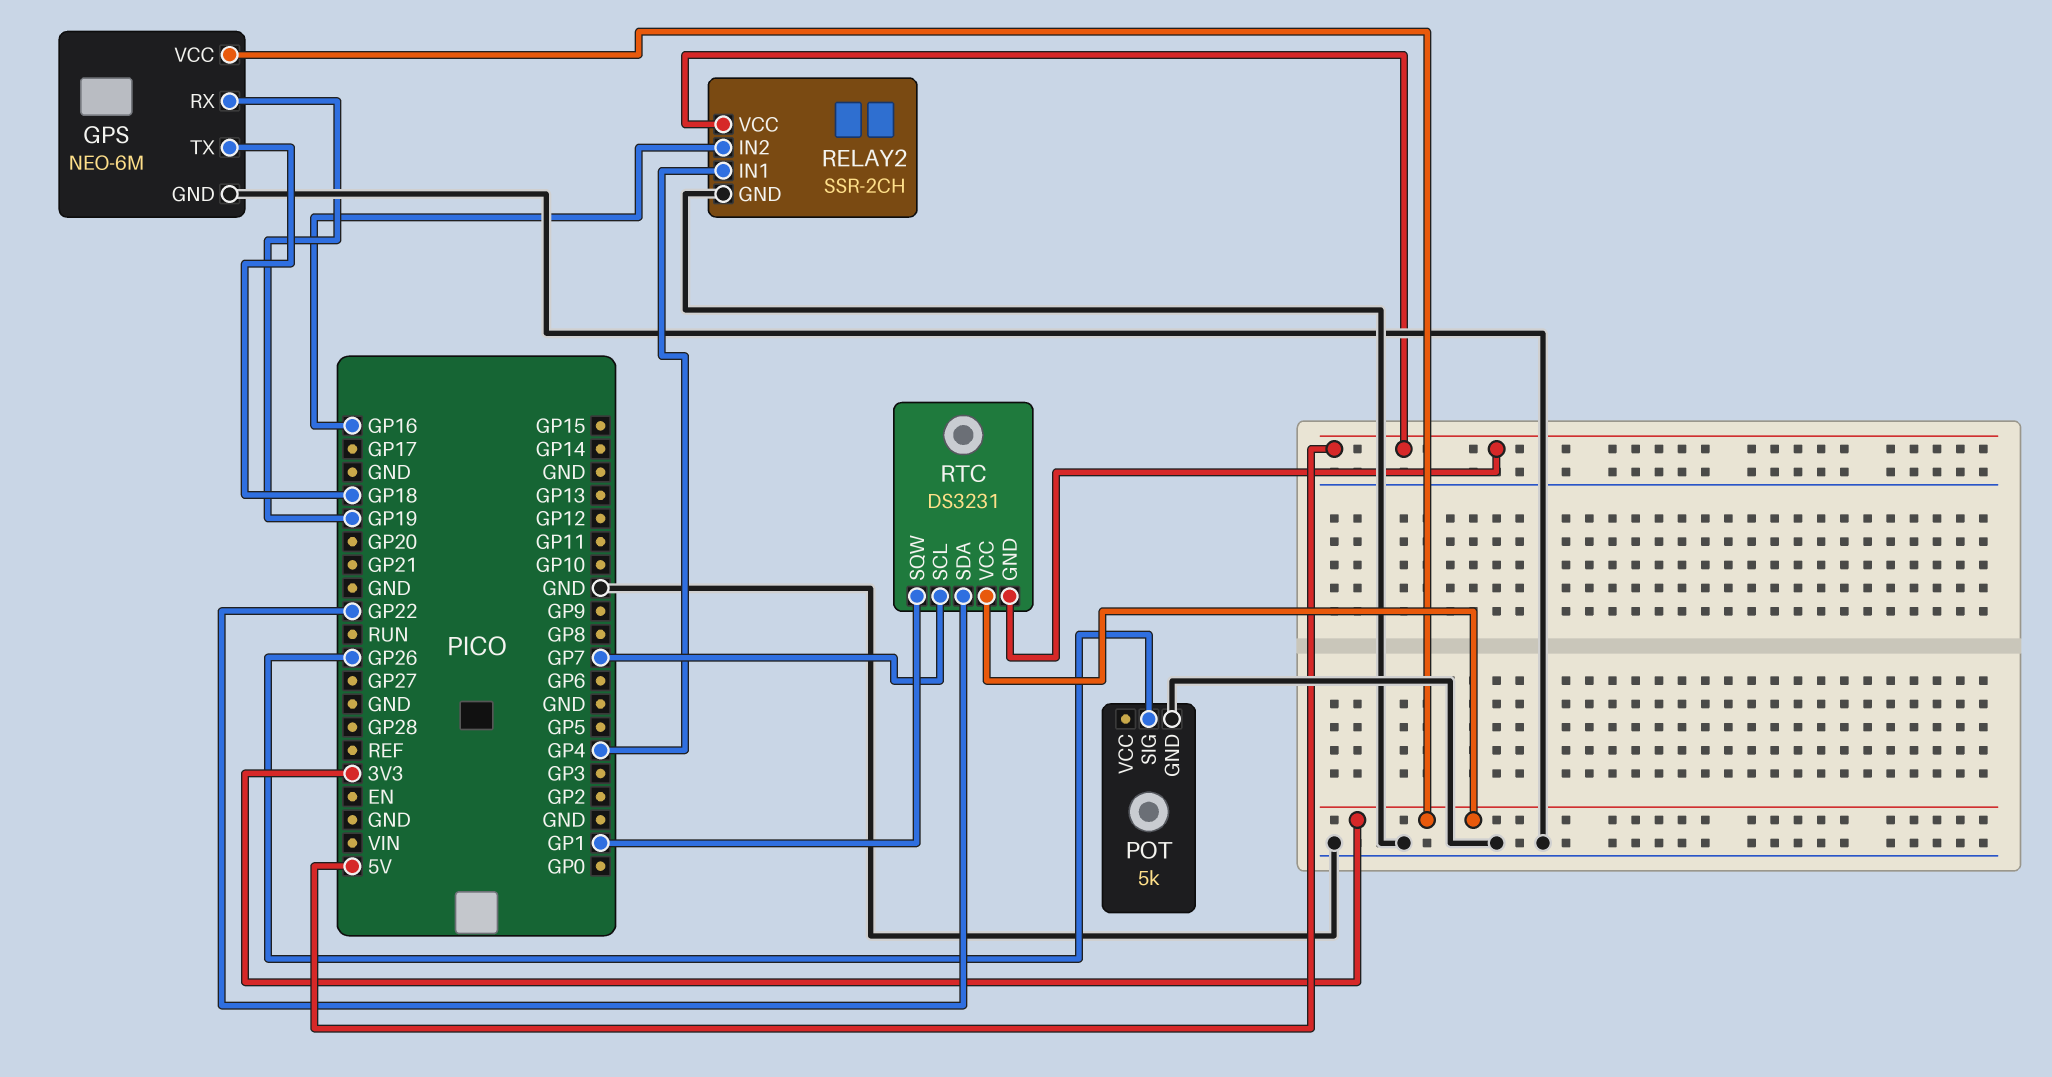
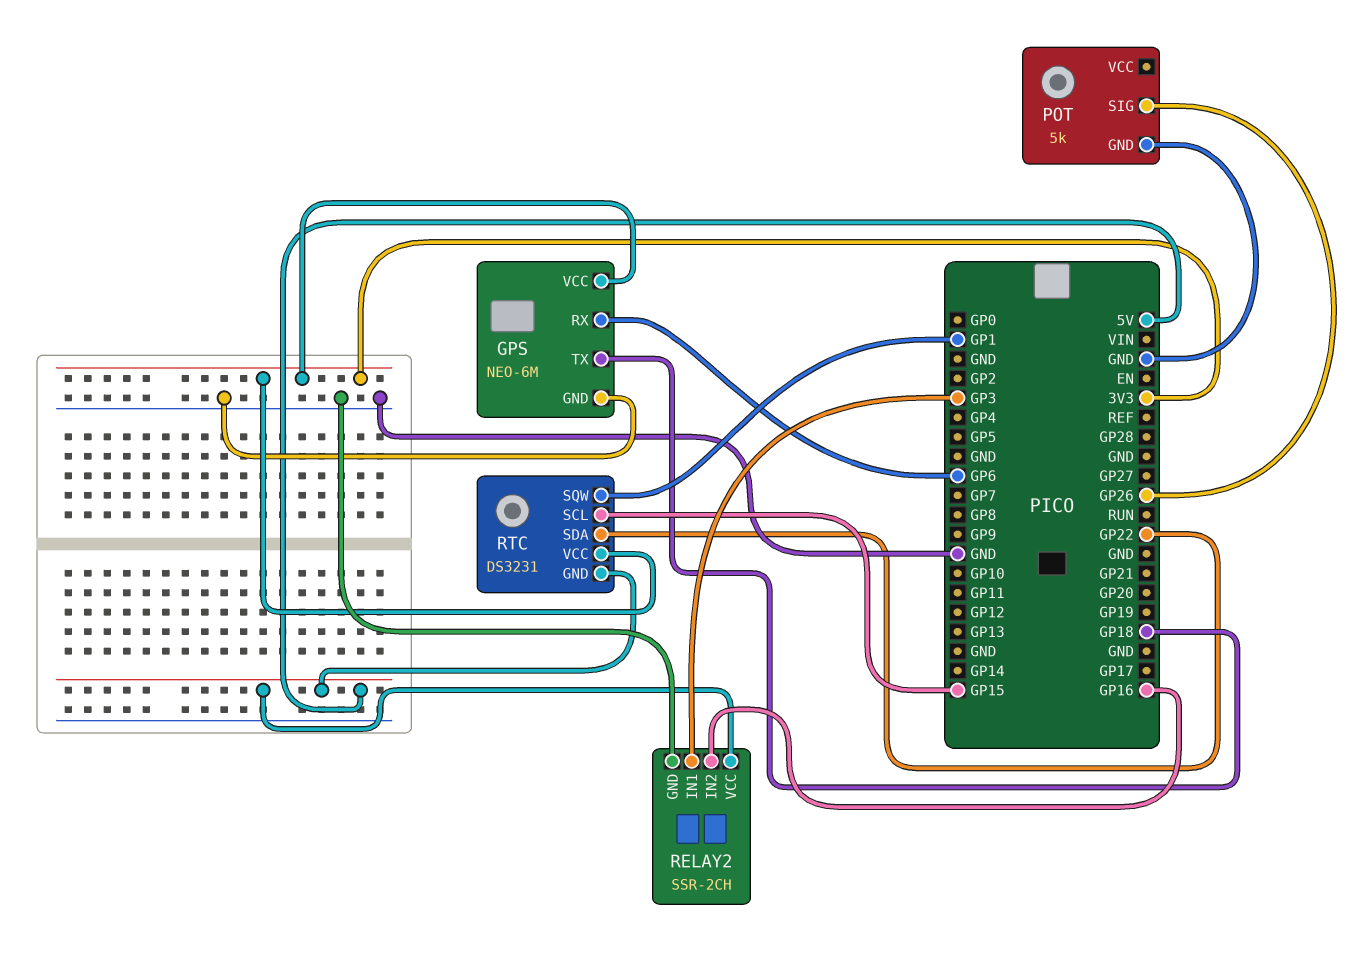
GPS pin RX: GP19 -> GP6
RELAY2 pin IN1: GP4 -> GP3
RTC pin SCL: GP7 -> GP15

